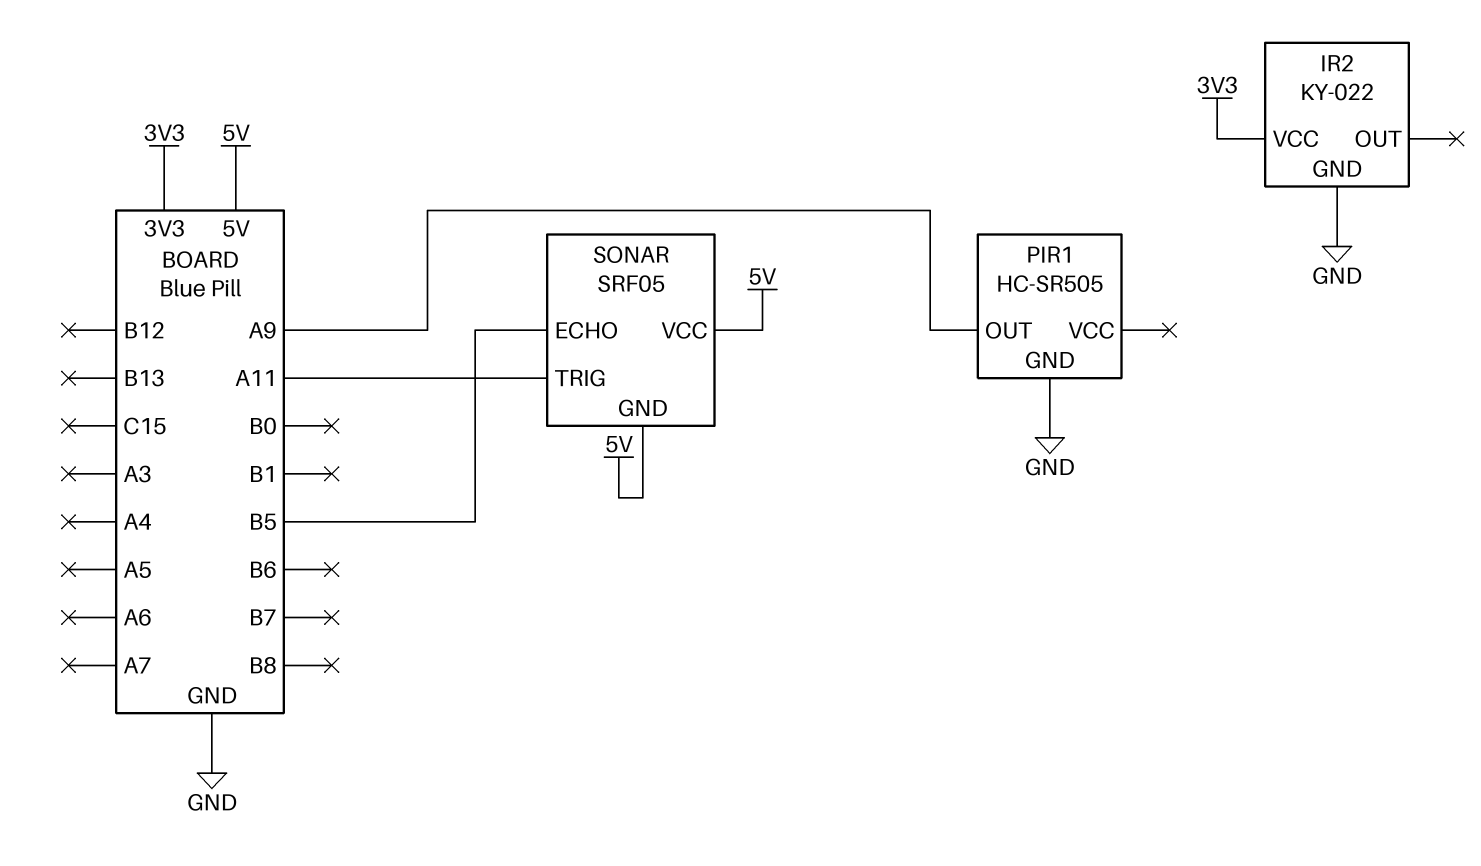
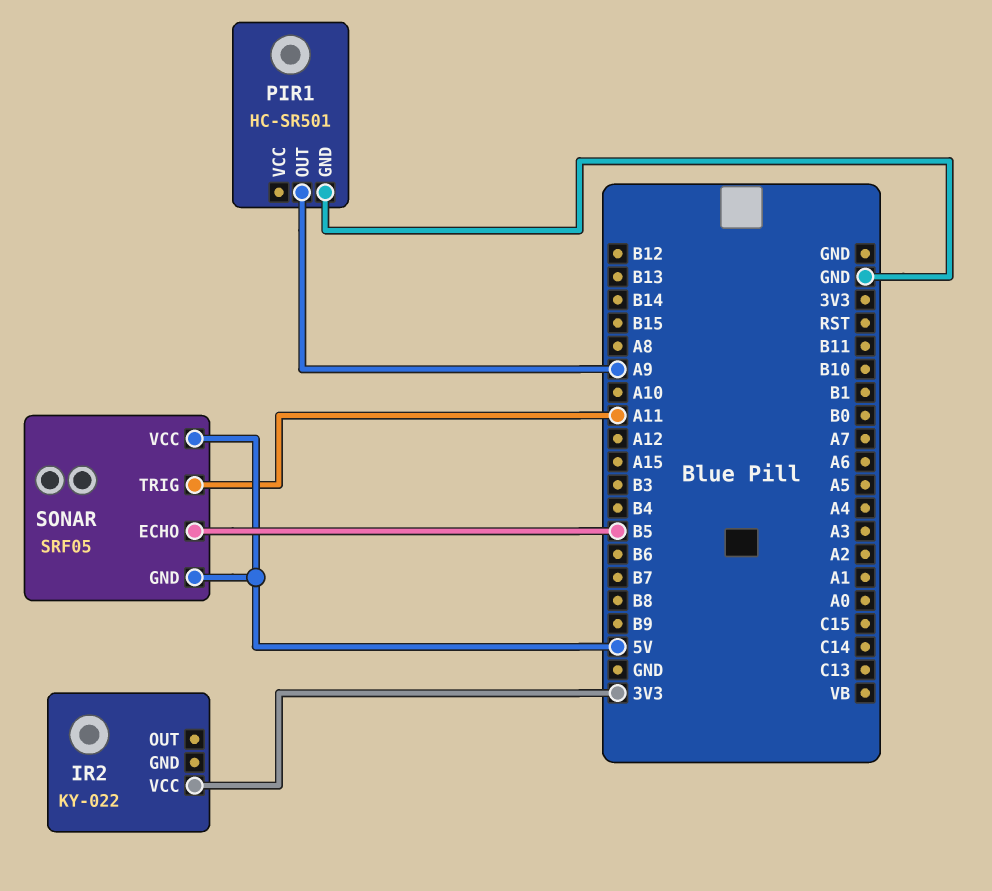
IR2 pin GND: GND -> none
PIR1: HC-SR505 -> HC-SR501

